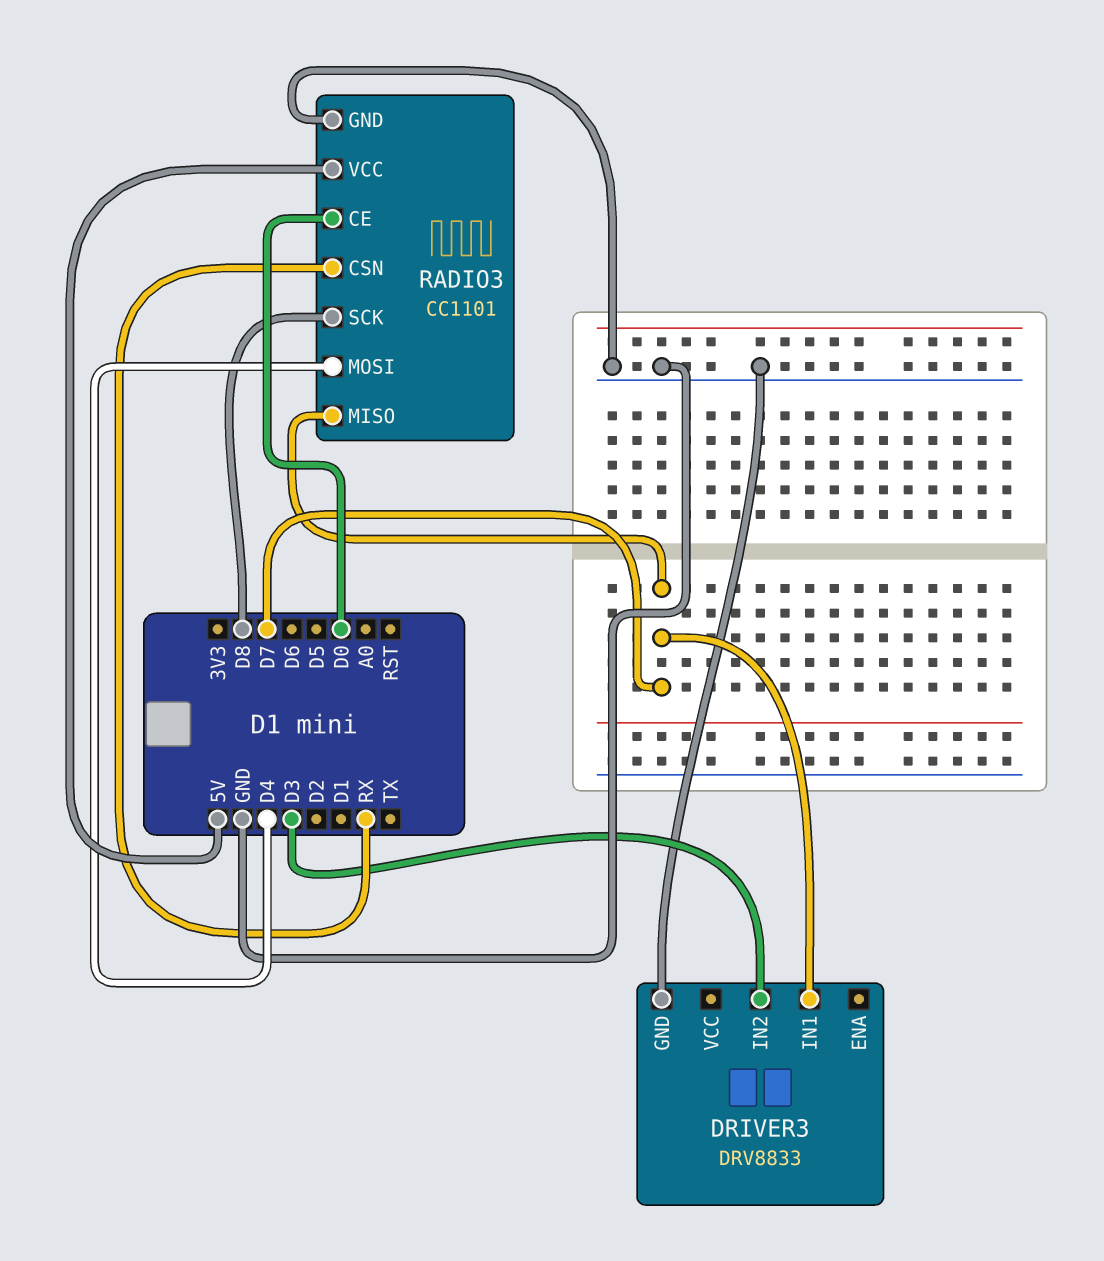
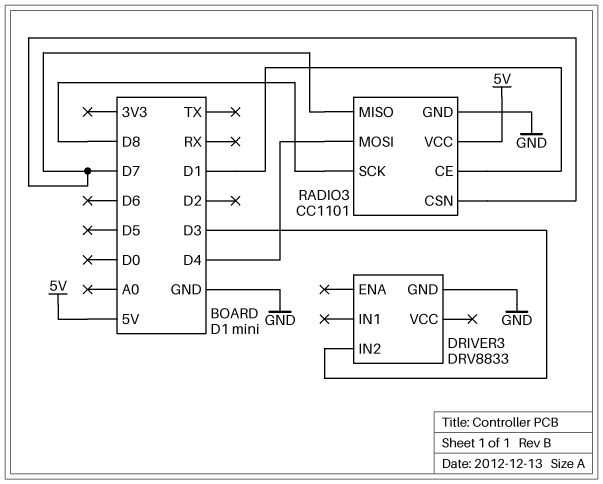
DRIVER3 pin IN1: D7 -> none
RADIO3 pin CE: D0 -> D1
RADIO3 pin CSN: RX -> D7

